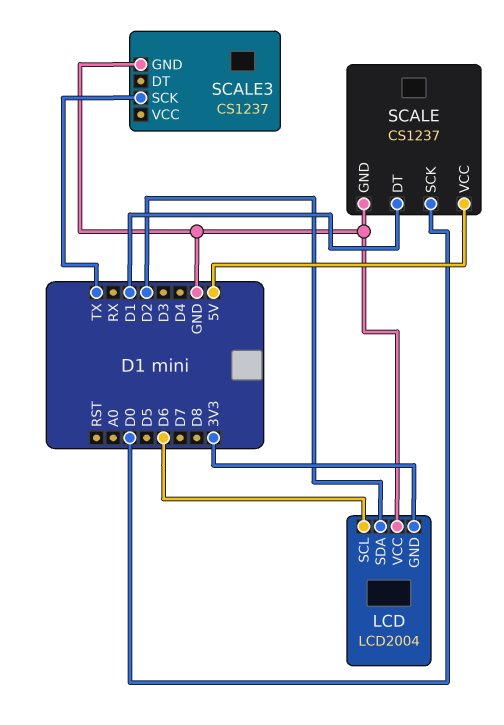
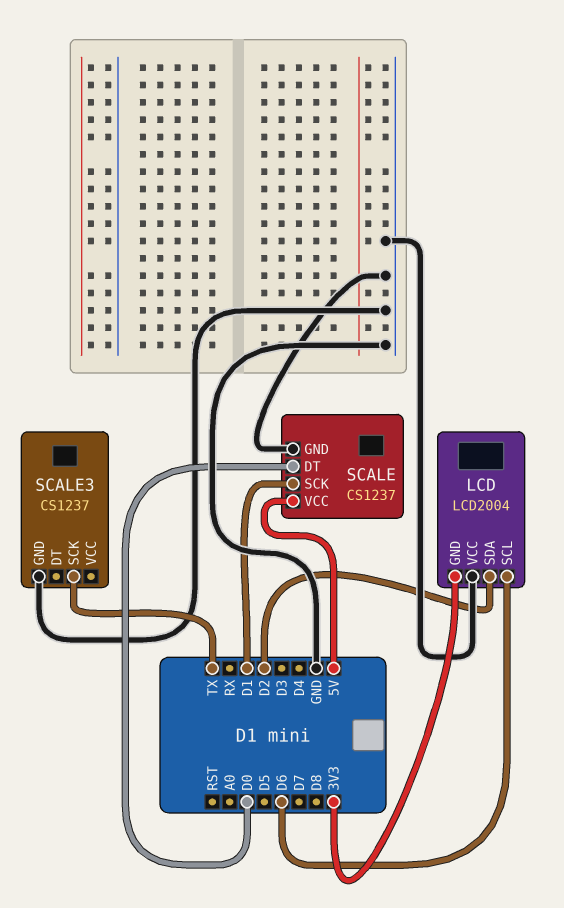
SCALE pin DT: D1 -> D0
SCALE pin SCK: D0 -> D1

